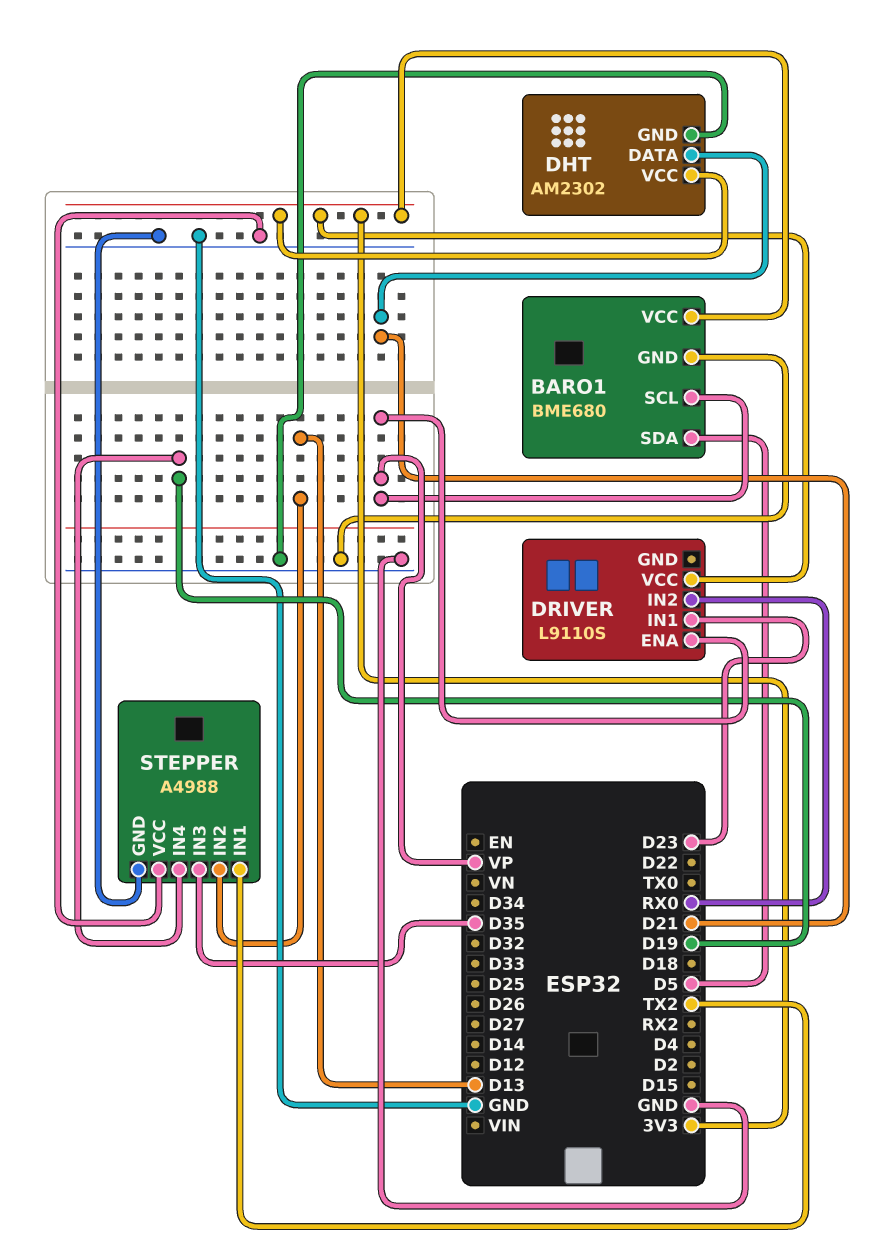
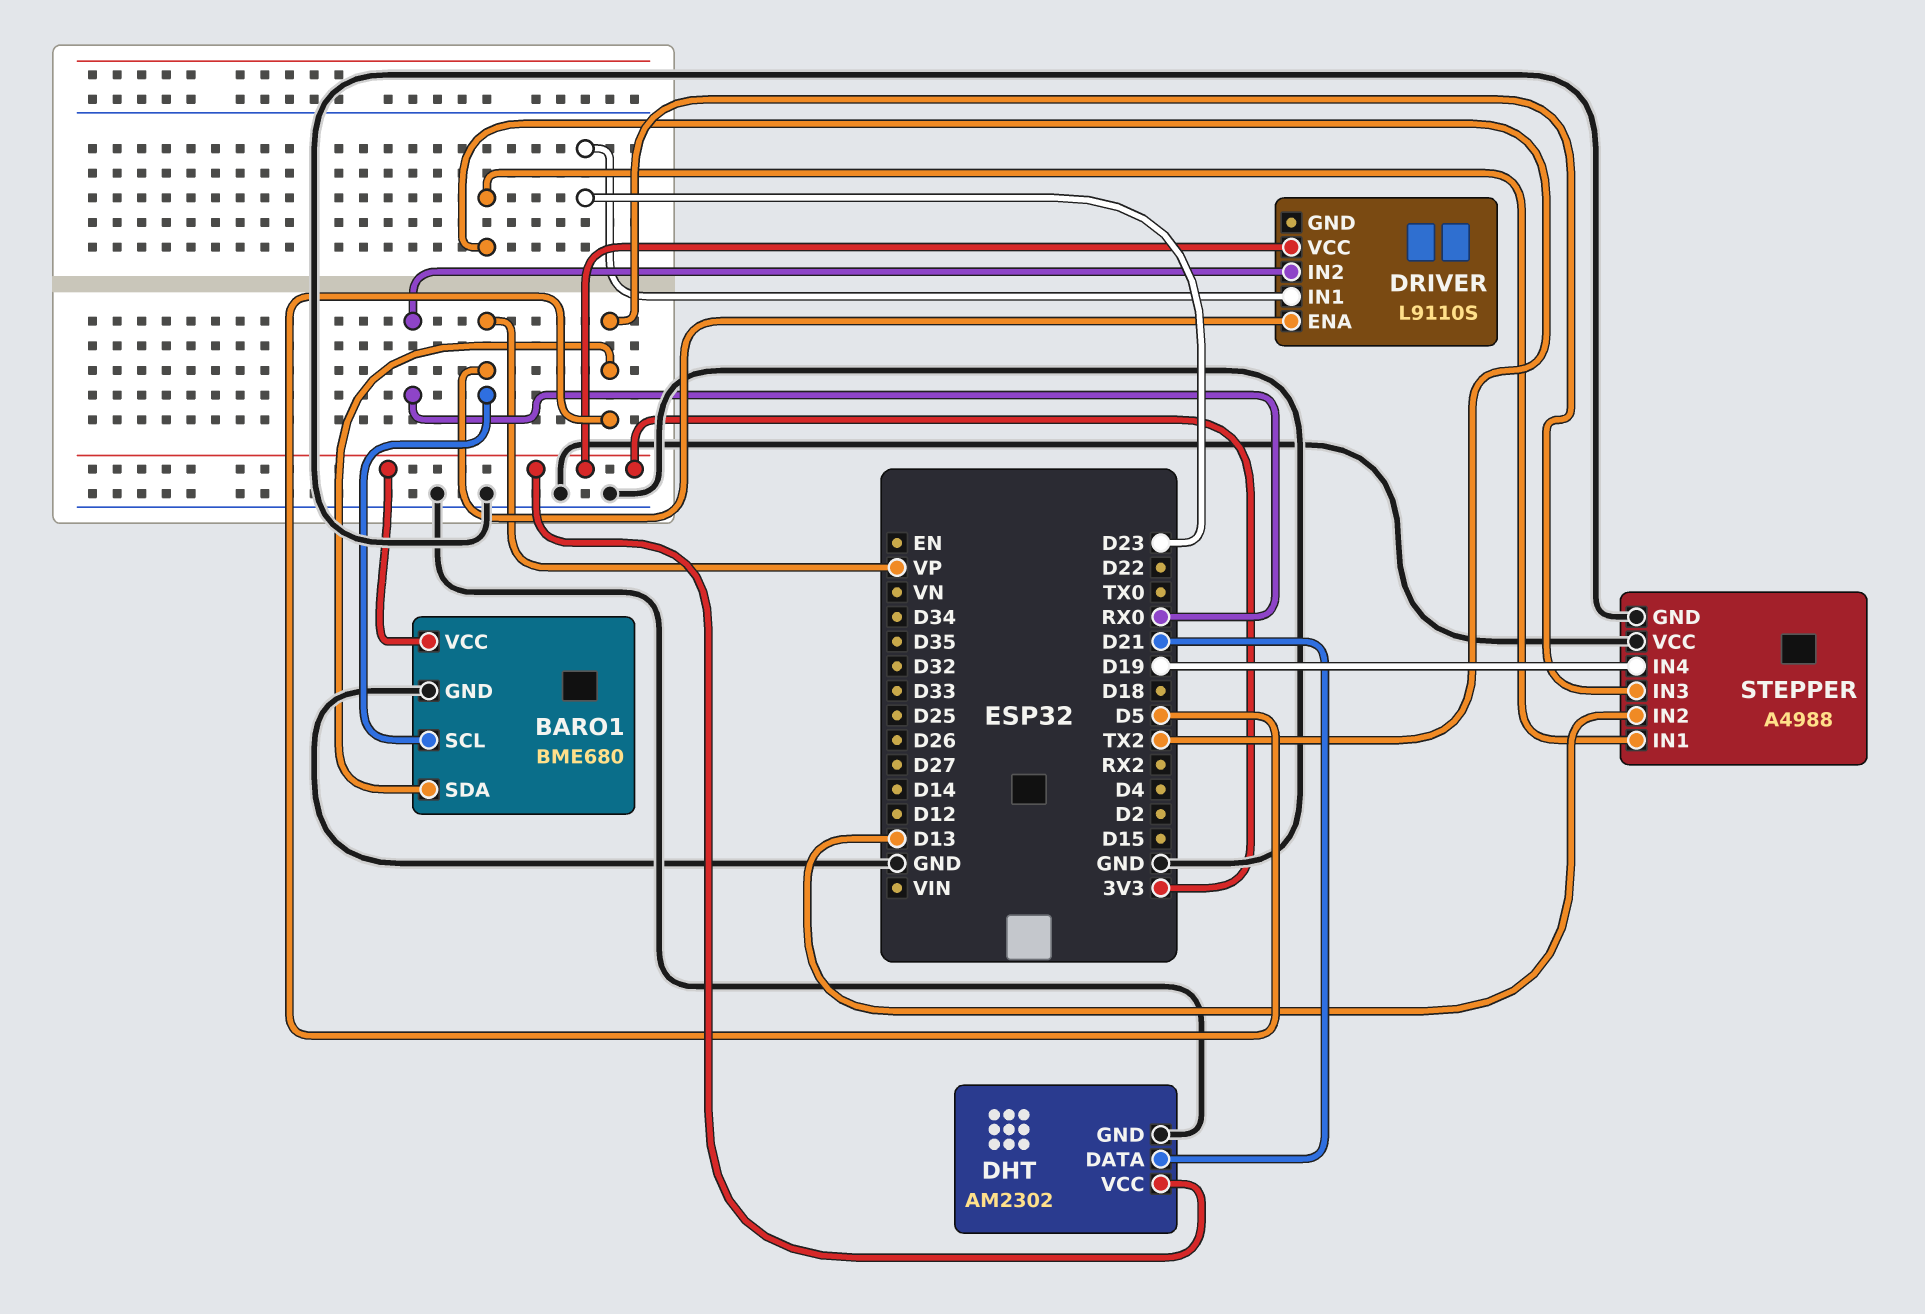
STEPPER pin IN3: D35 -> D5

